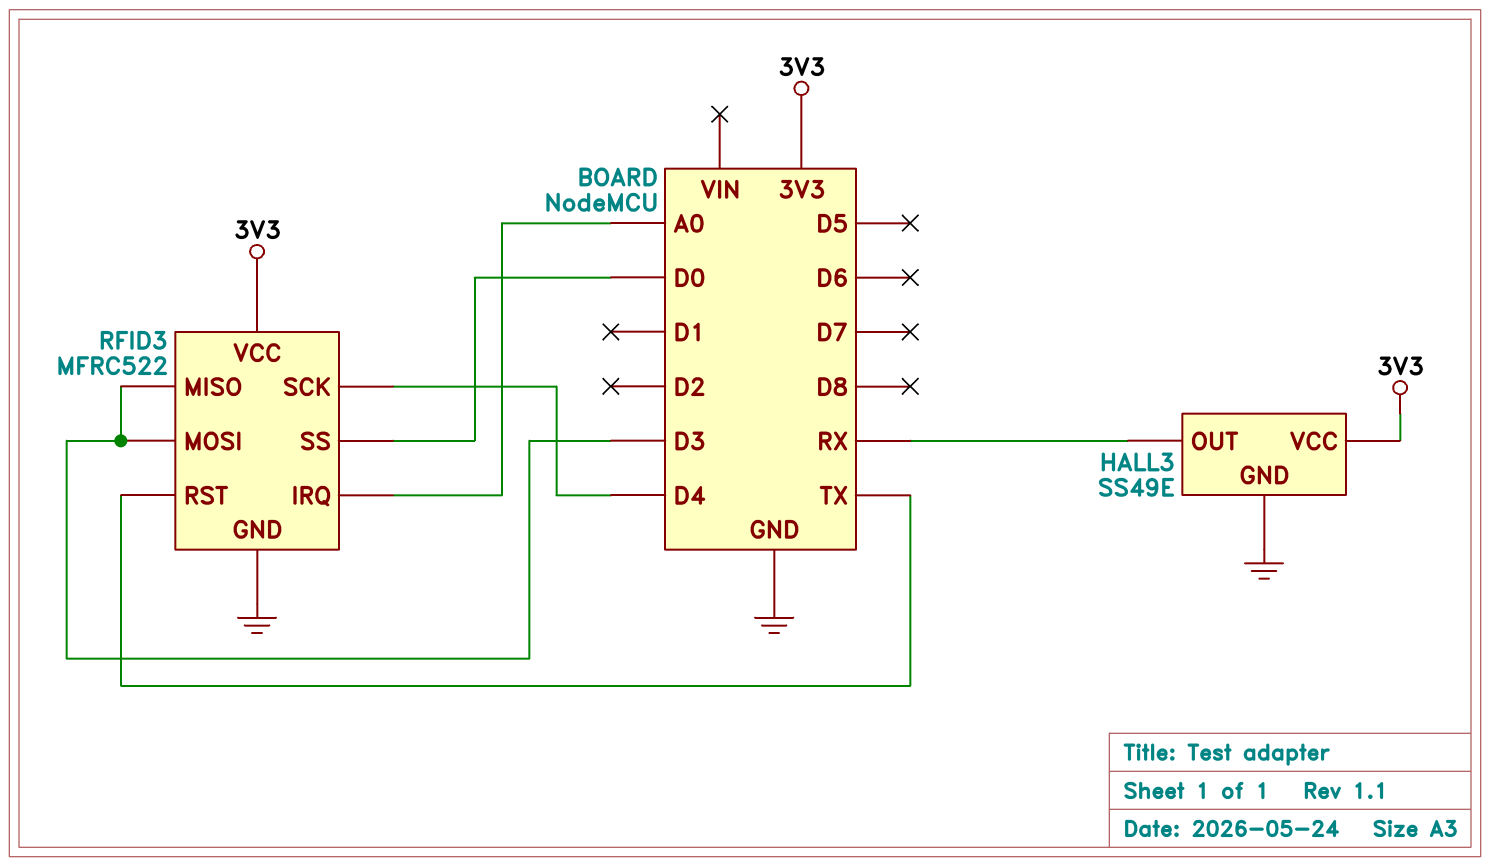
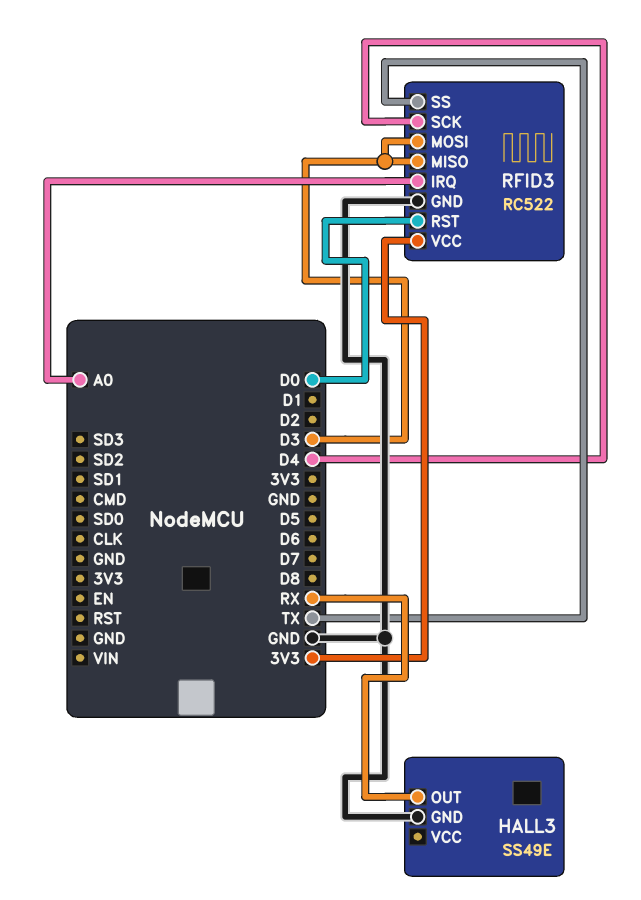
HALL3 pin VCC: 3V3 -> none
RFID3: MFRC522 -> RC522
RFID3 pin RST: TX -> D0
RFID3 pin SS: D0 -> TX

